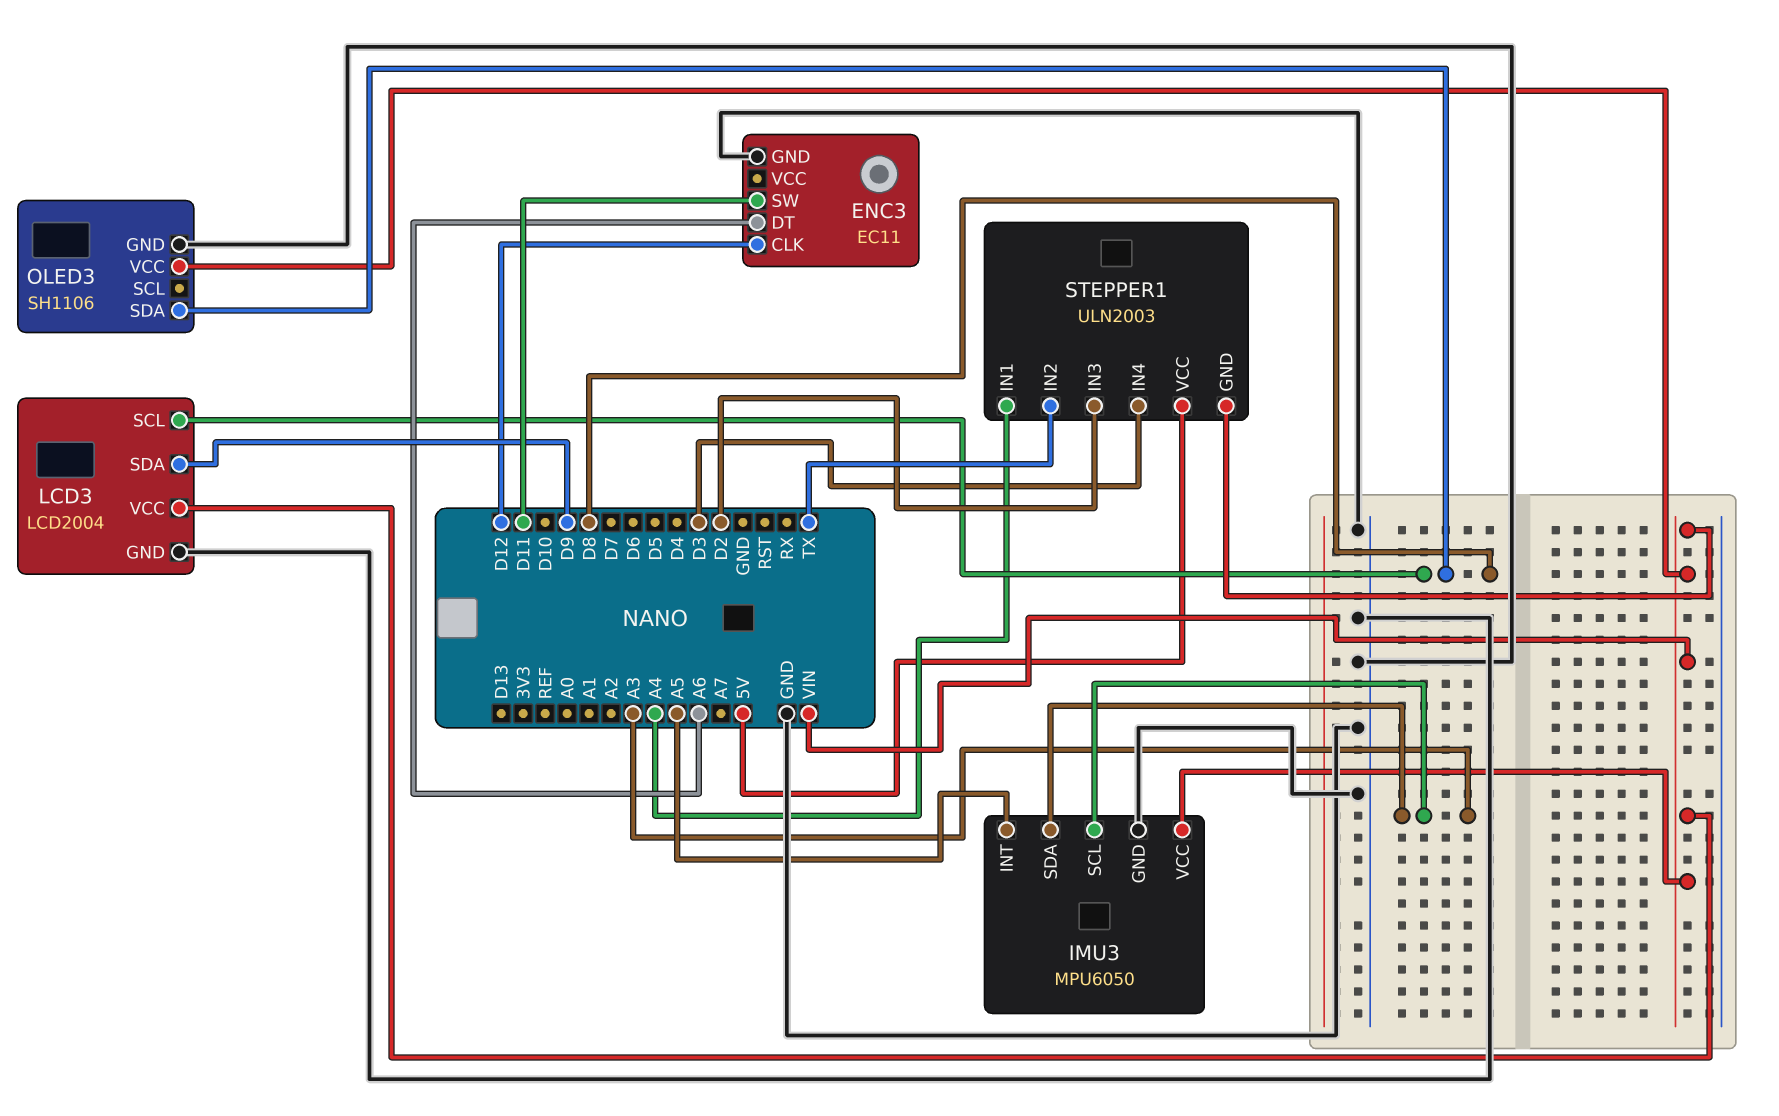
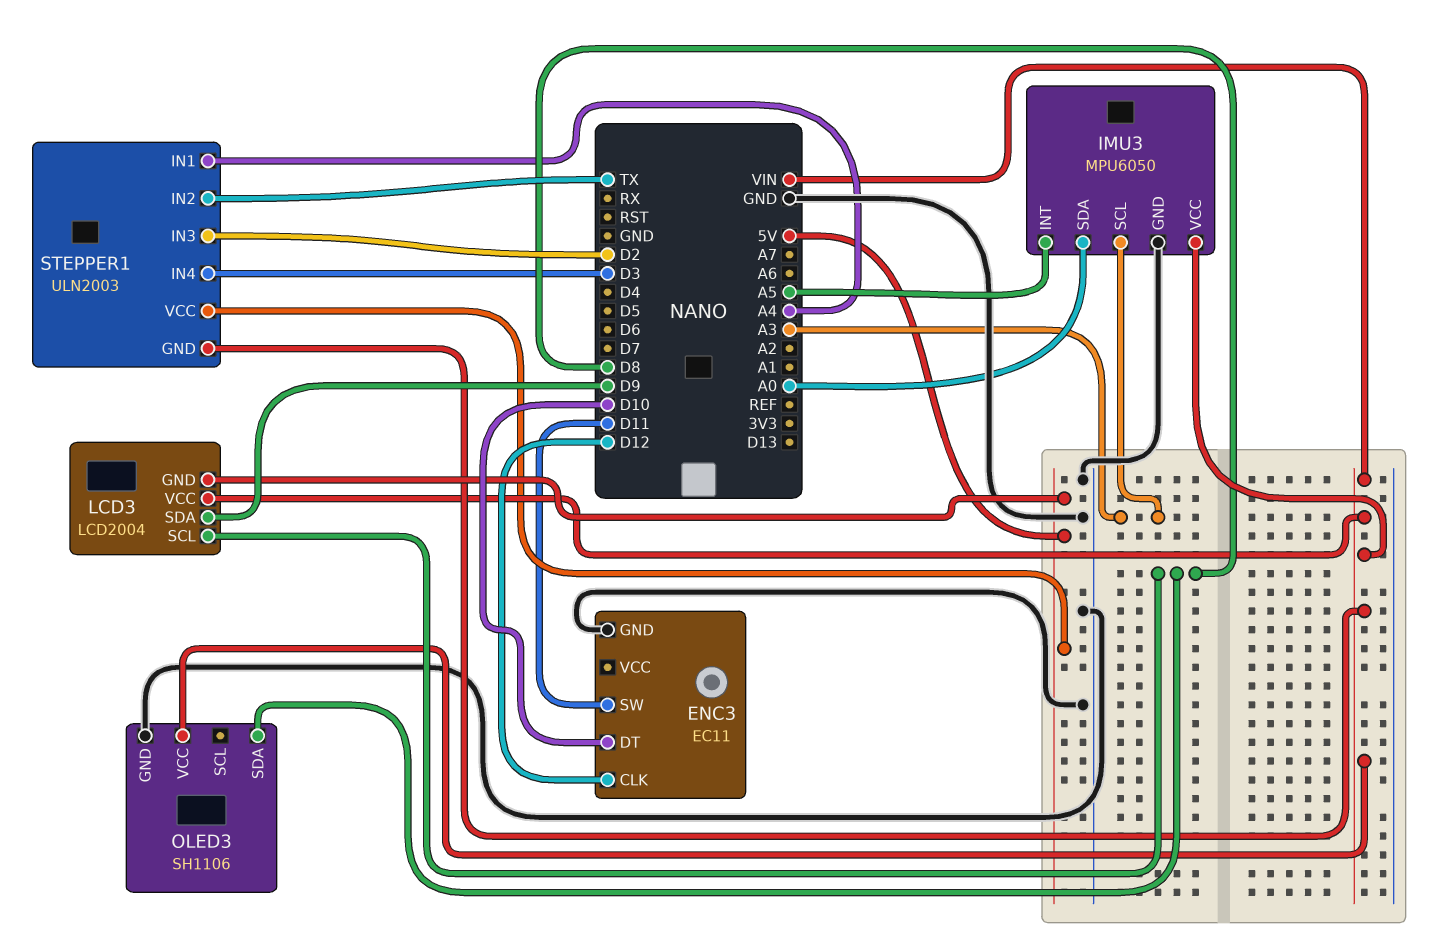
ENC3 pin DT: A6 -> D10
IMU3 pin SDA: A3 -> A0
LCD3 pin GND: GND -> 5V

